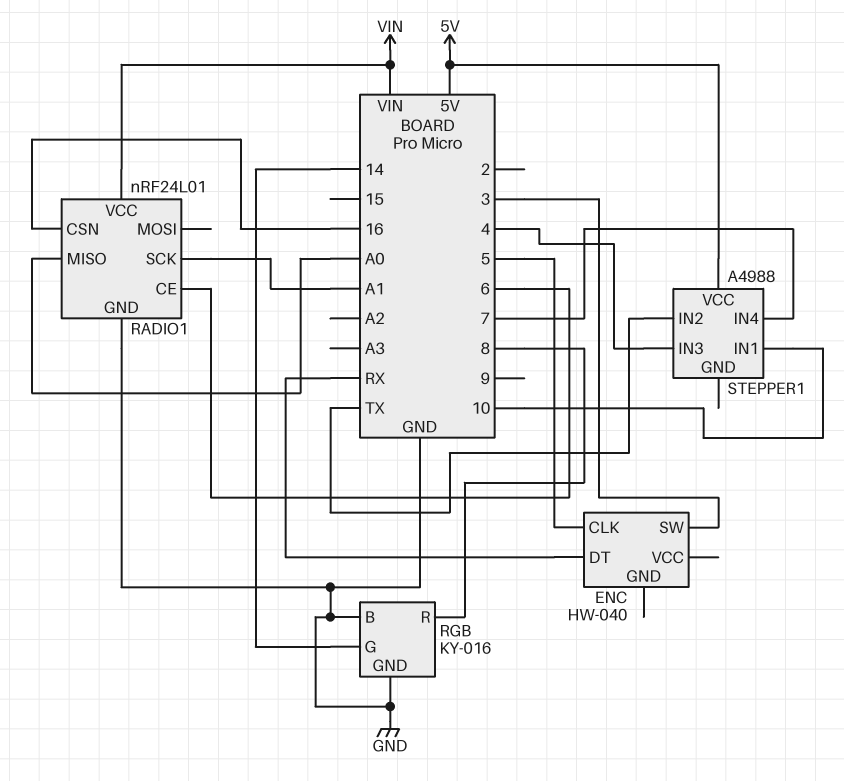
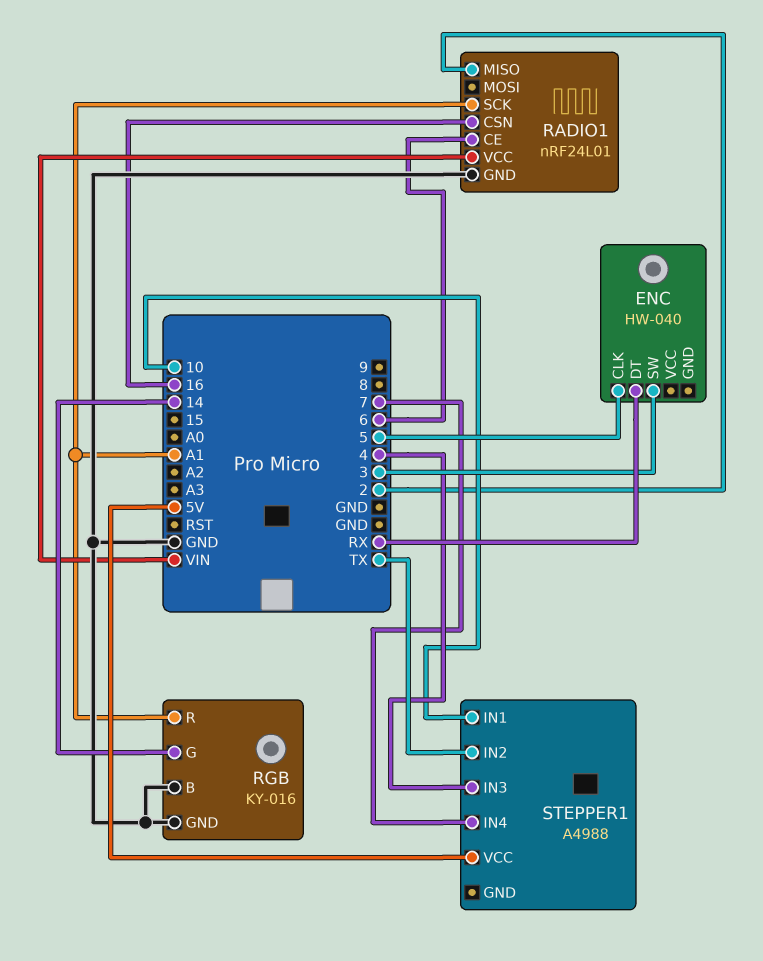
RADIO1 pin MISO: A0 -> 2
RGB pin R: 8 -> A1

